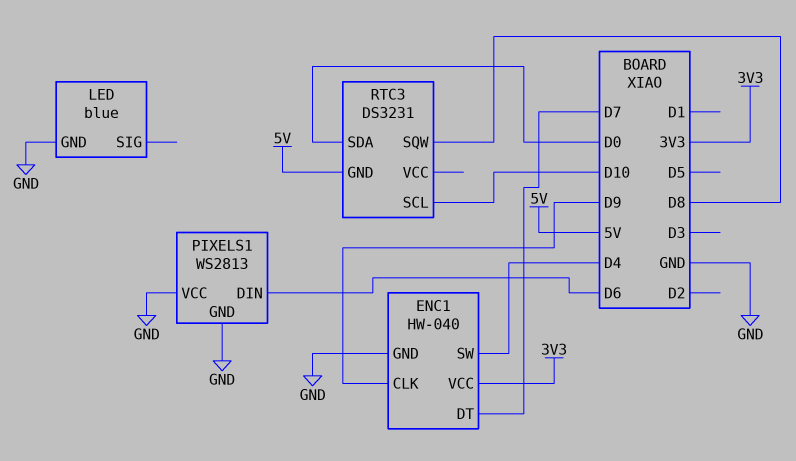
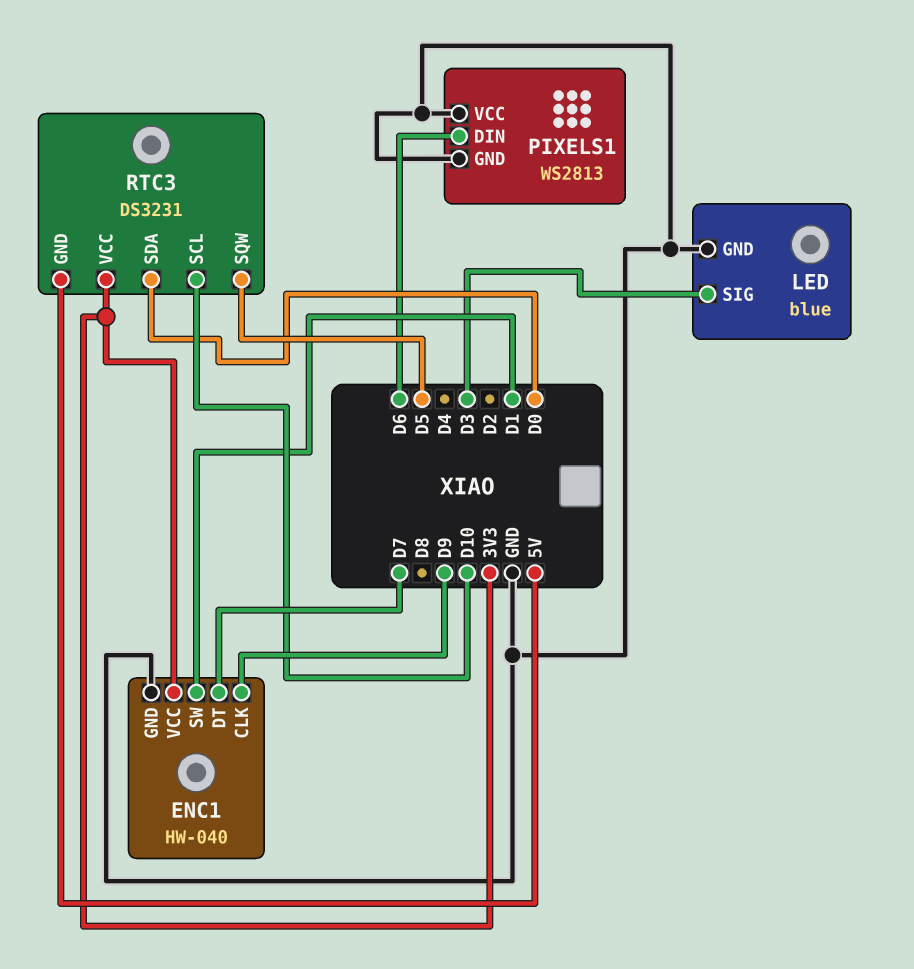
ENC1 pin SW: D4 -> D1
LED pin SIG: none -> D3
RTC3 pin SQW: D8 -> D5
RTC3 pin VCC: none -> 3V3

